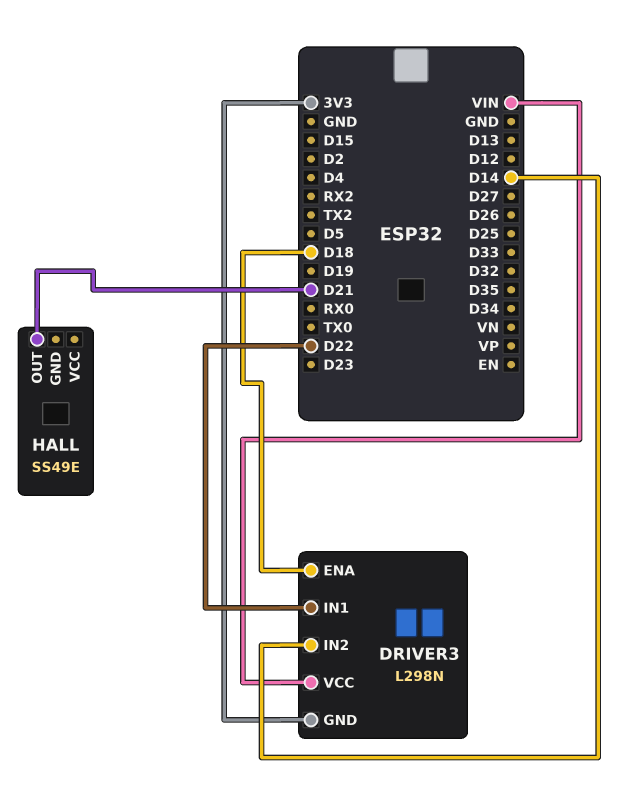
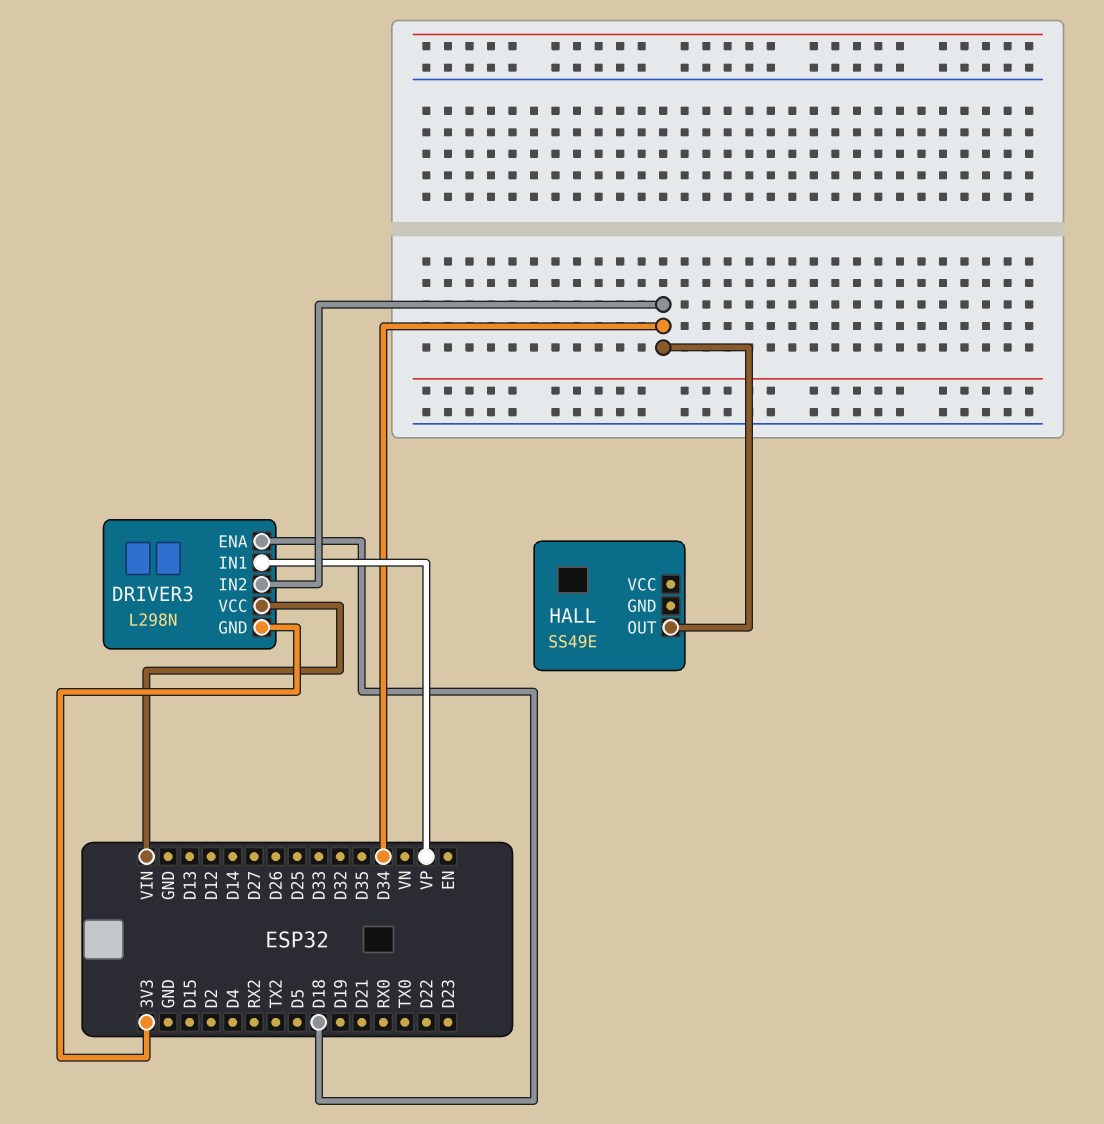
DRIVER3 pin IN1: D22 -> VP
DRIVER3 pin IN2: D14 -> D34
HALL pin OUT: D21 -> D34

